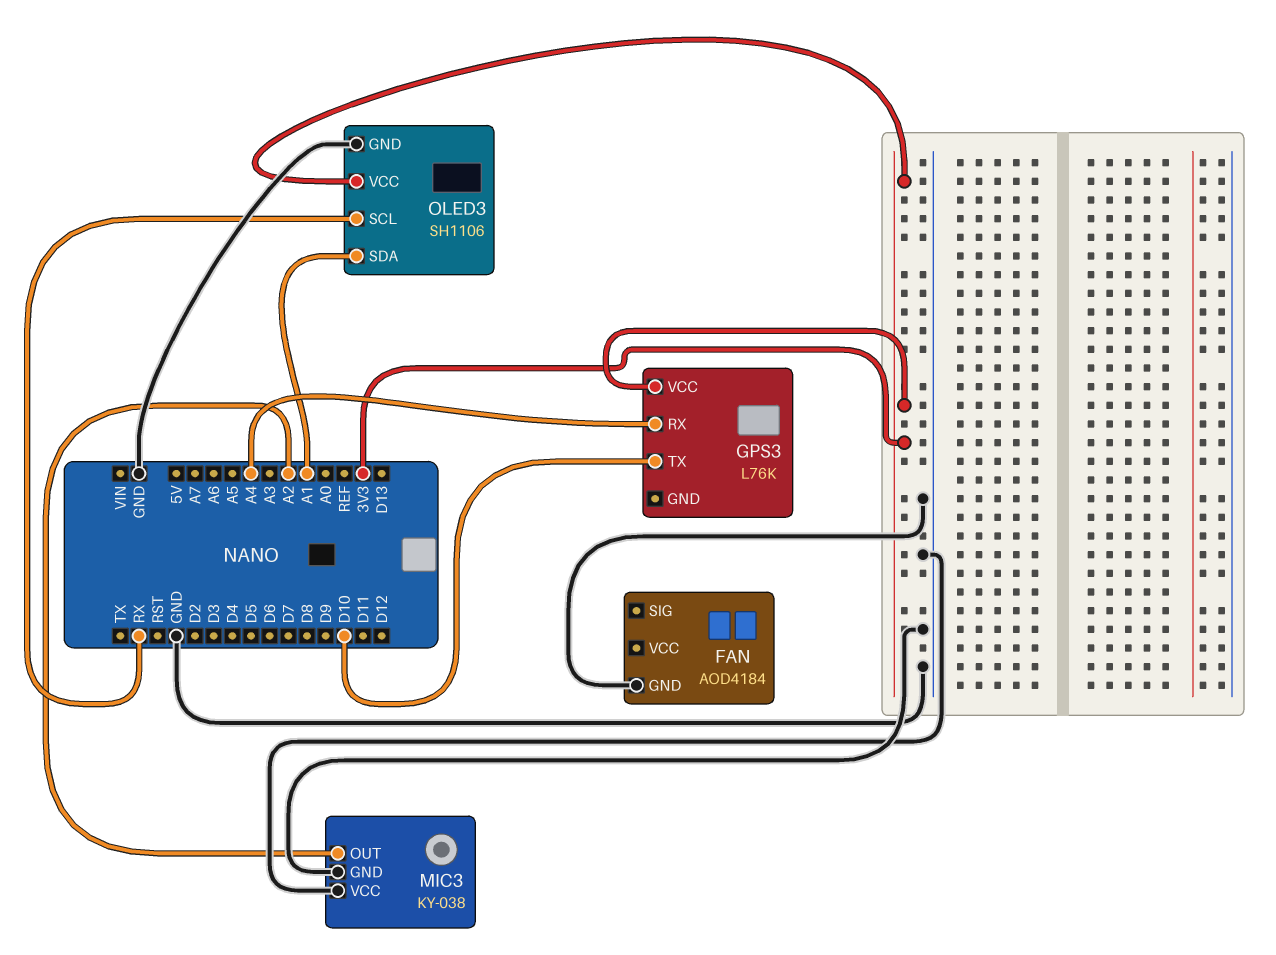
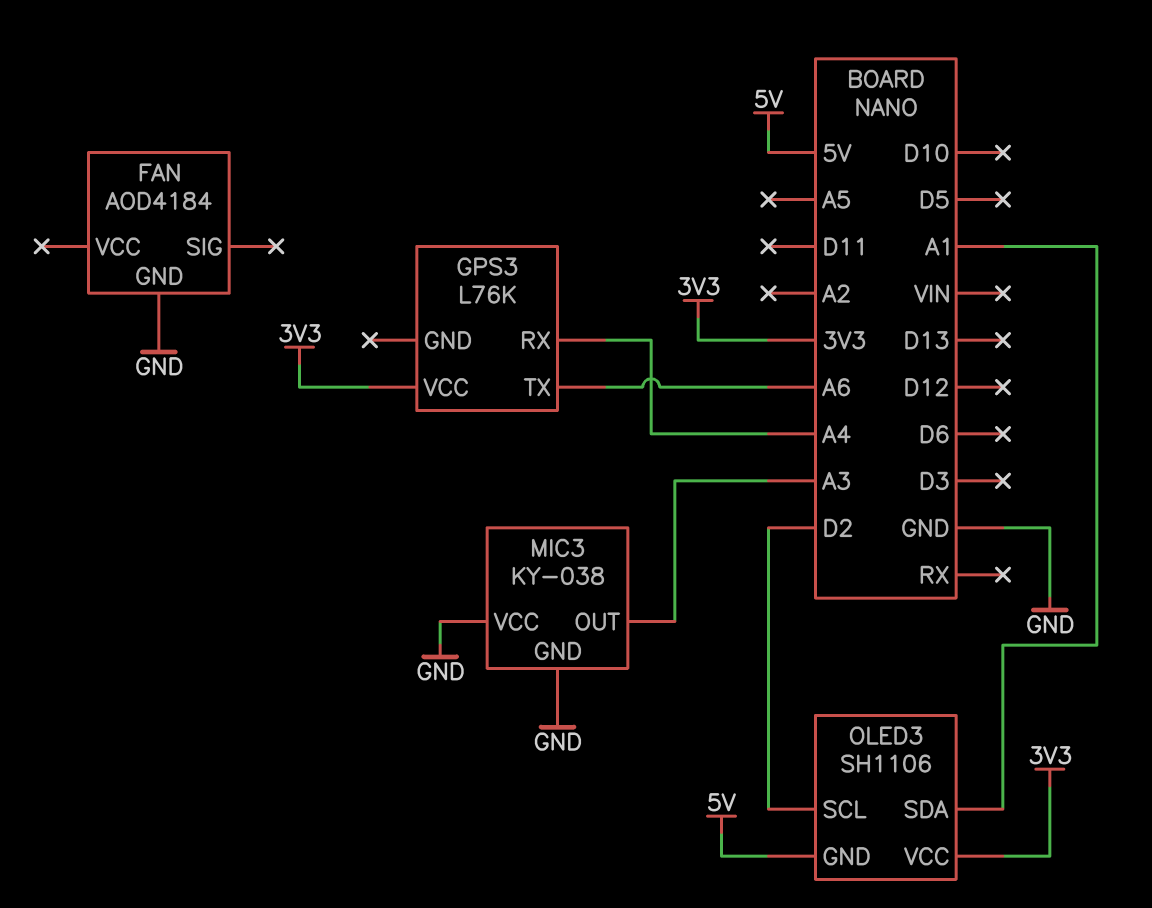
GPS3 pin TX: D10 -> A6
MIC3 pin OUT: A2 -> A3
OLED3 pin GND: GND -> 5V
OLED3 pin SCL: RX -> D2

